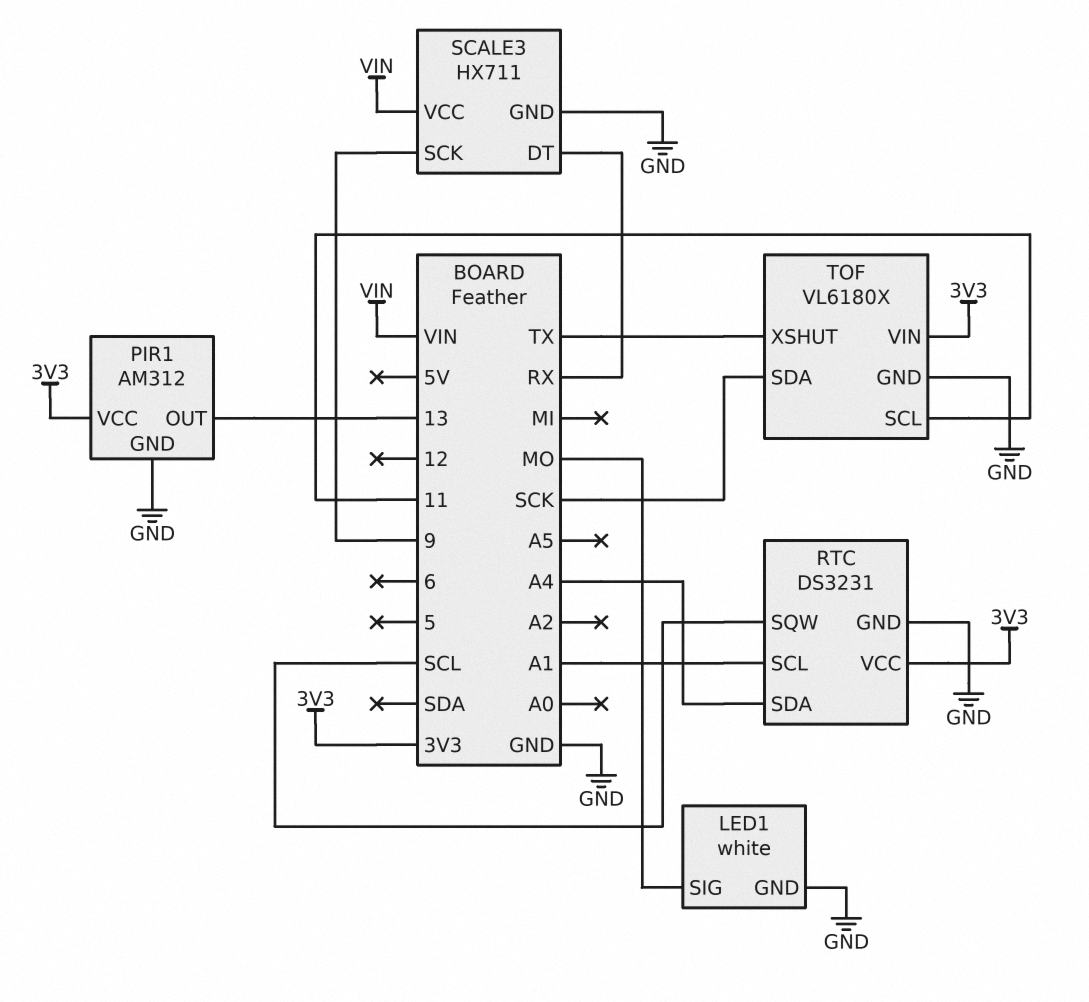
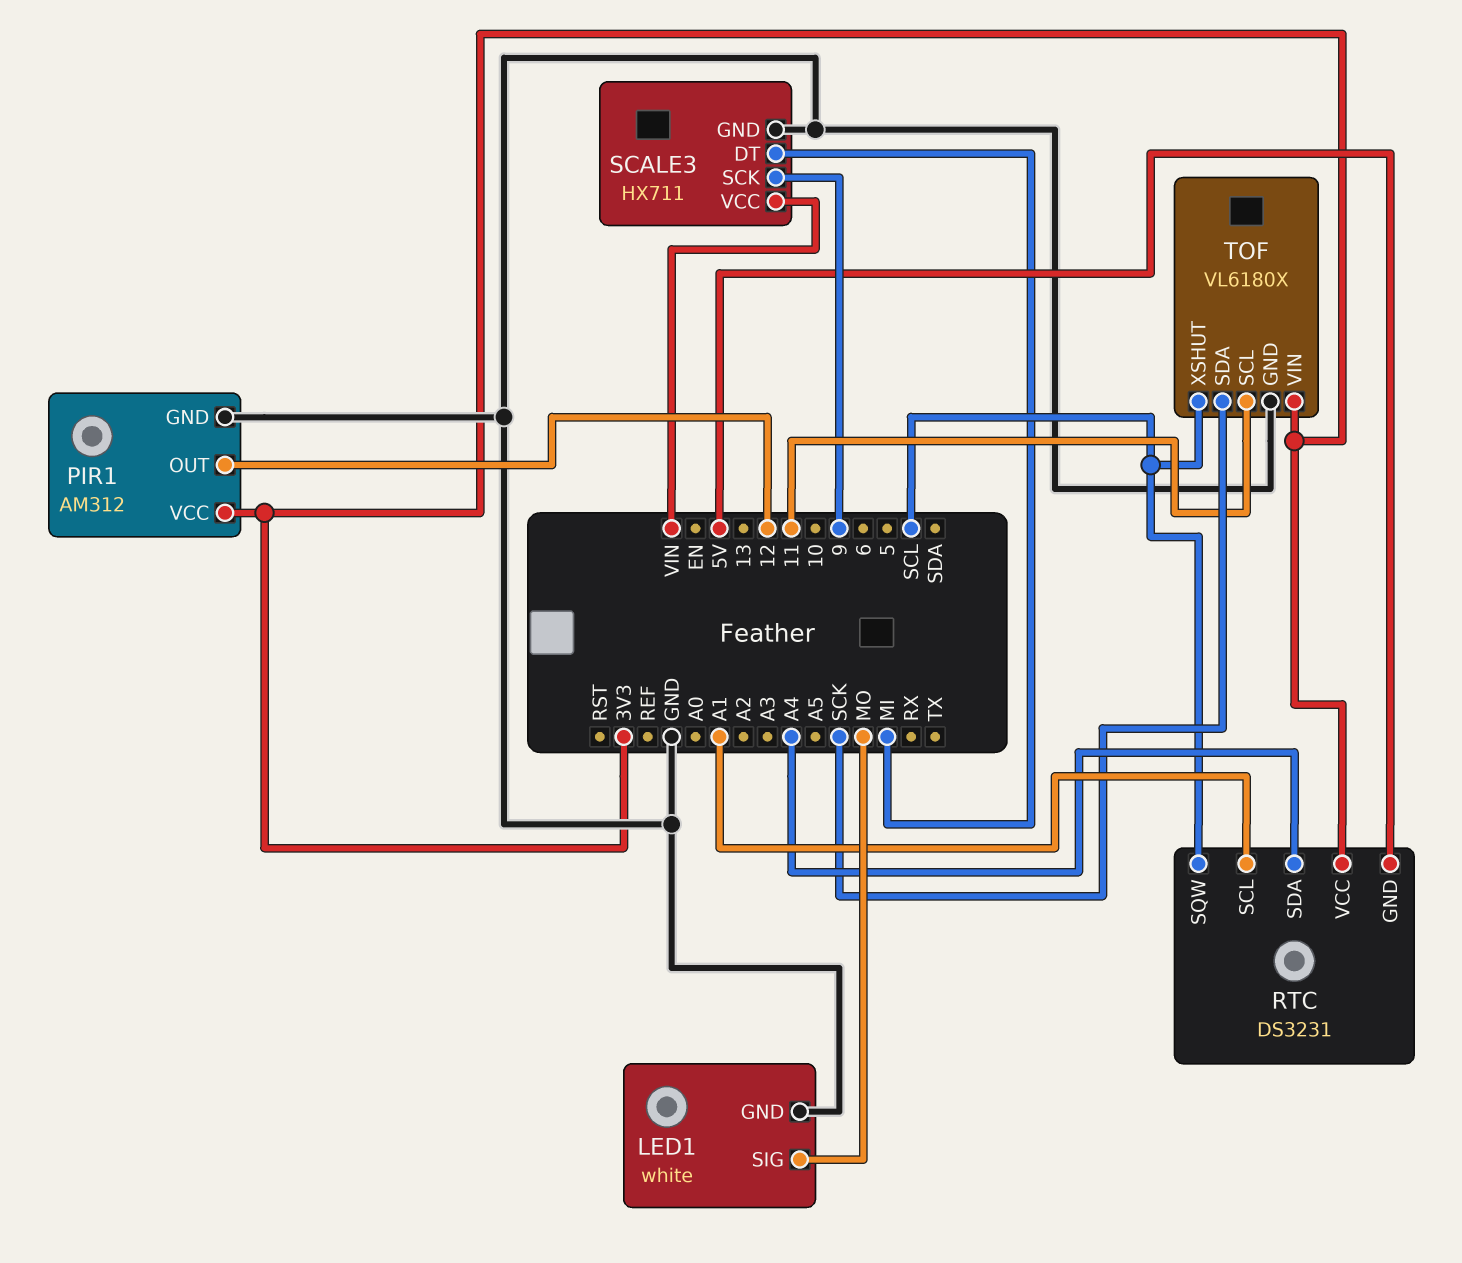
PIR1 pin OUT: 13 -> 12
RTC pin GND: GND -> 5V
SCALE3 pin DT: RX -> MI
TOF pin XSHUT: TX -> SCL

